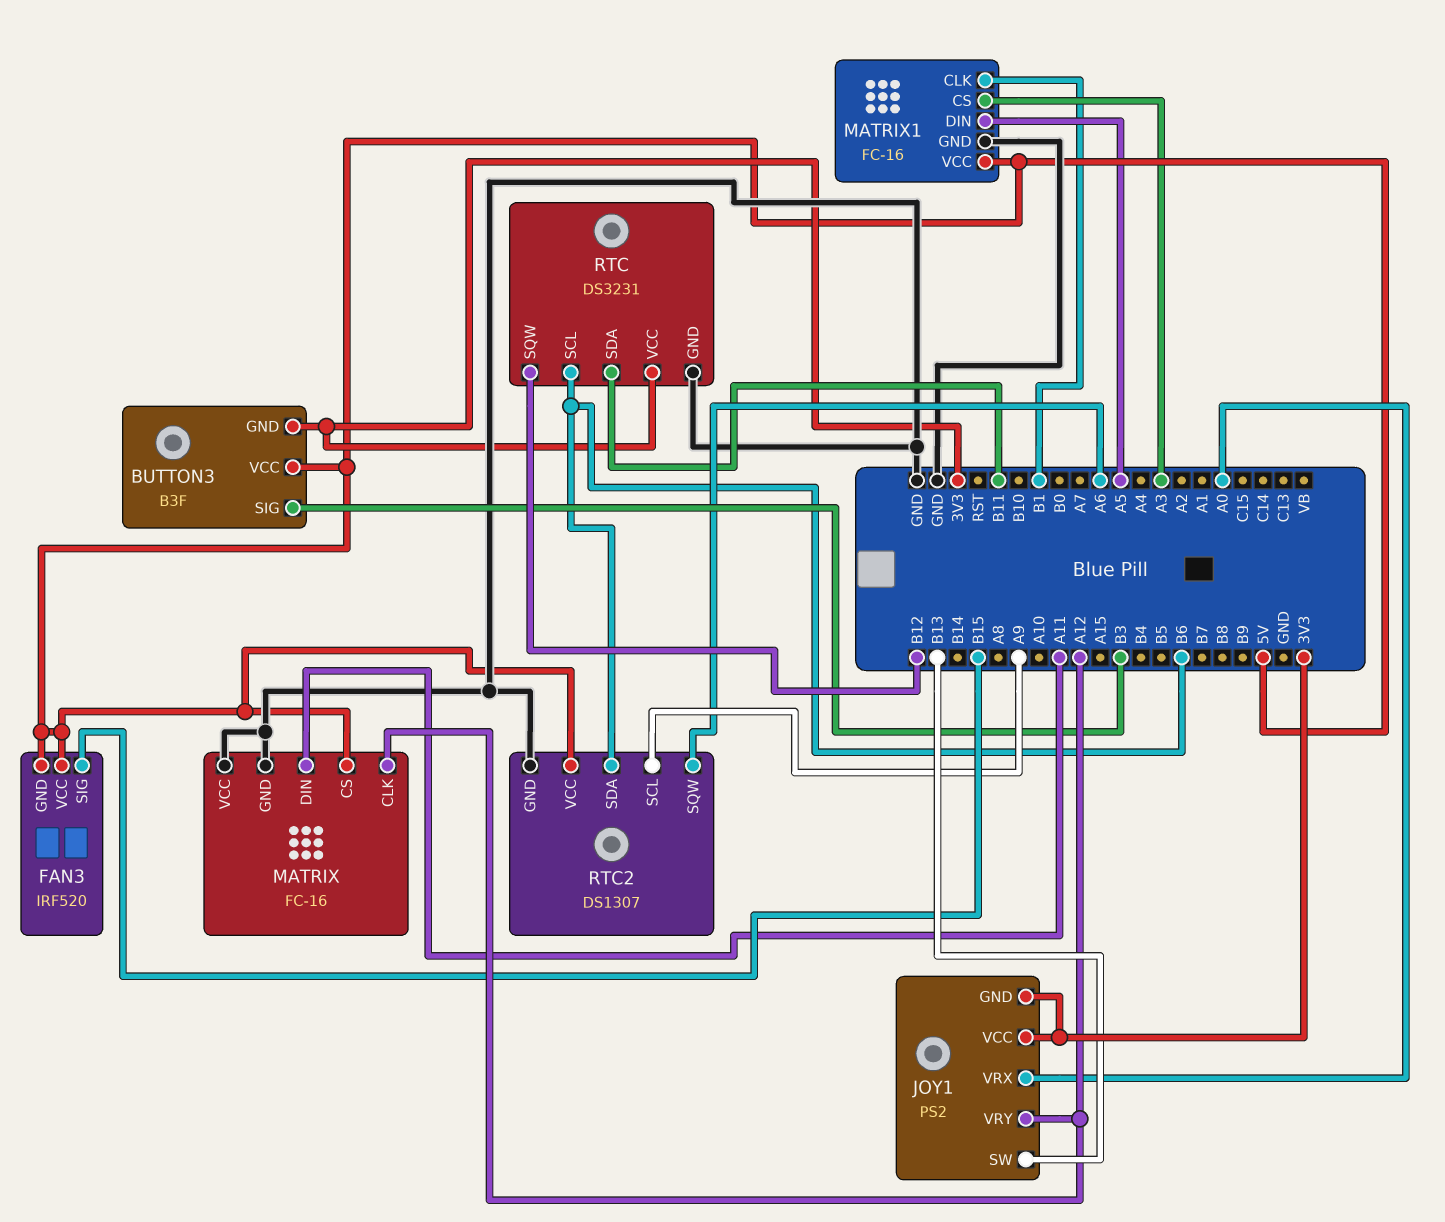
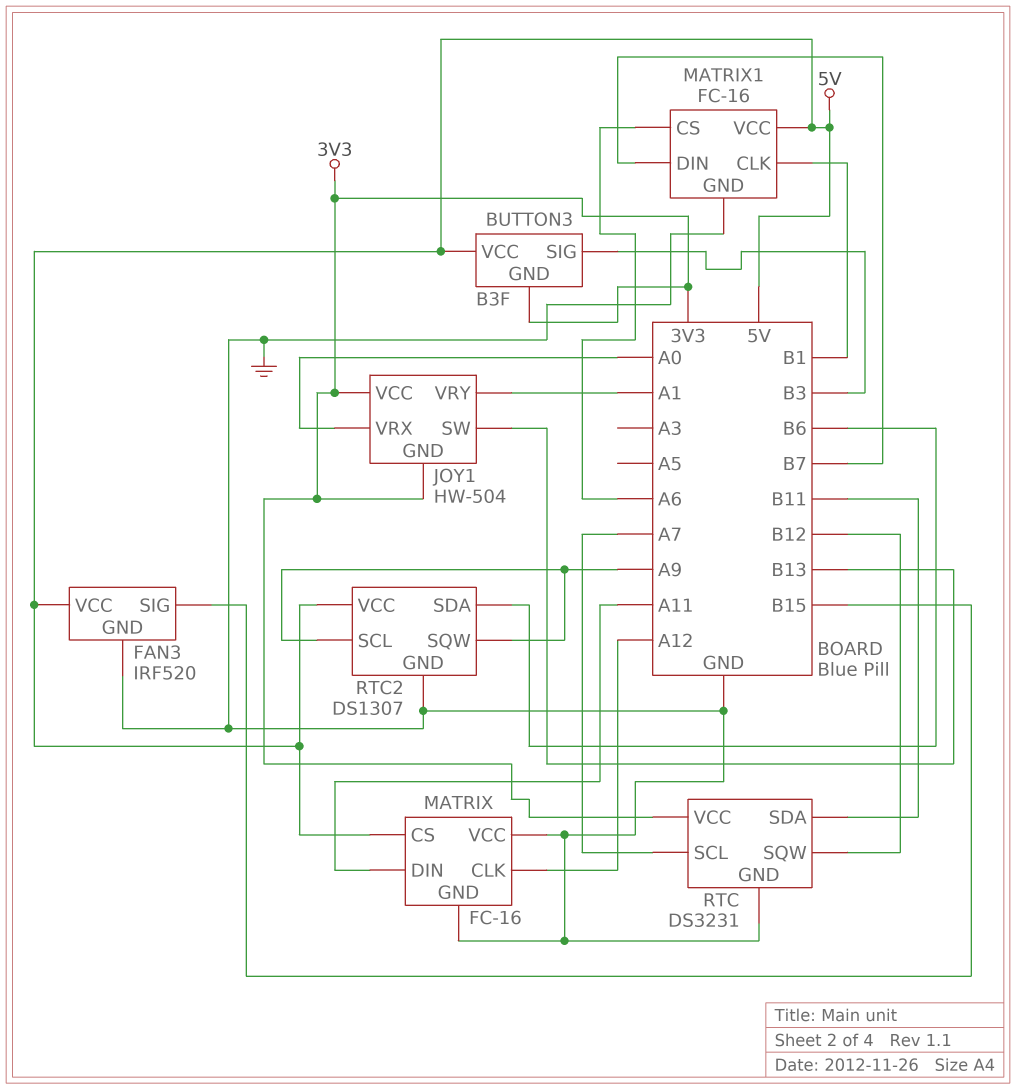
FAN3 pin GND: 5V -> GND
JOY1: PS2 -> HW-504
JOY1 pin VRY: A12 -> A1
MATRIX1 pin CS: A3 -> A6
MATRIX1 pin DIN: A5 -> B7
RTC pin SCL: B6 -> A7
RTC2 pin SQW: A6 -> A9

